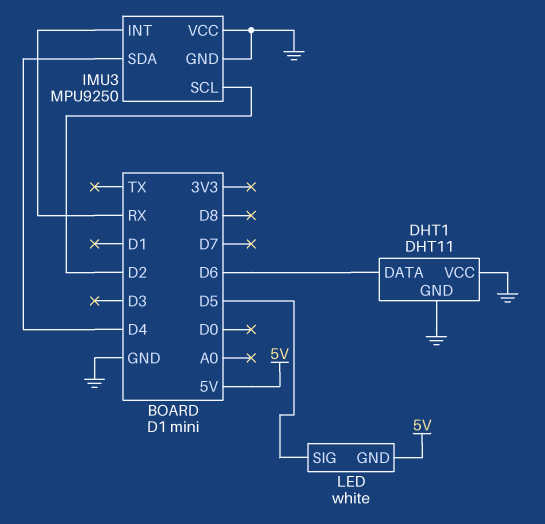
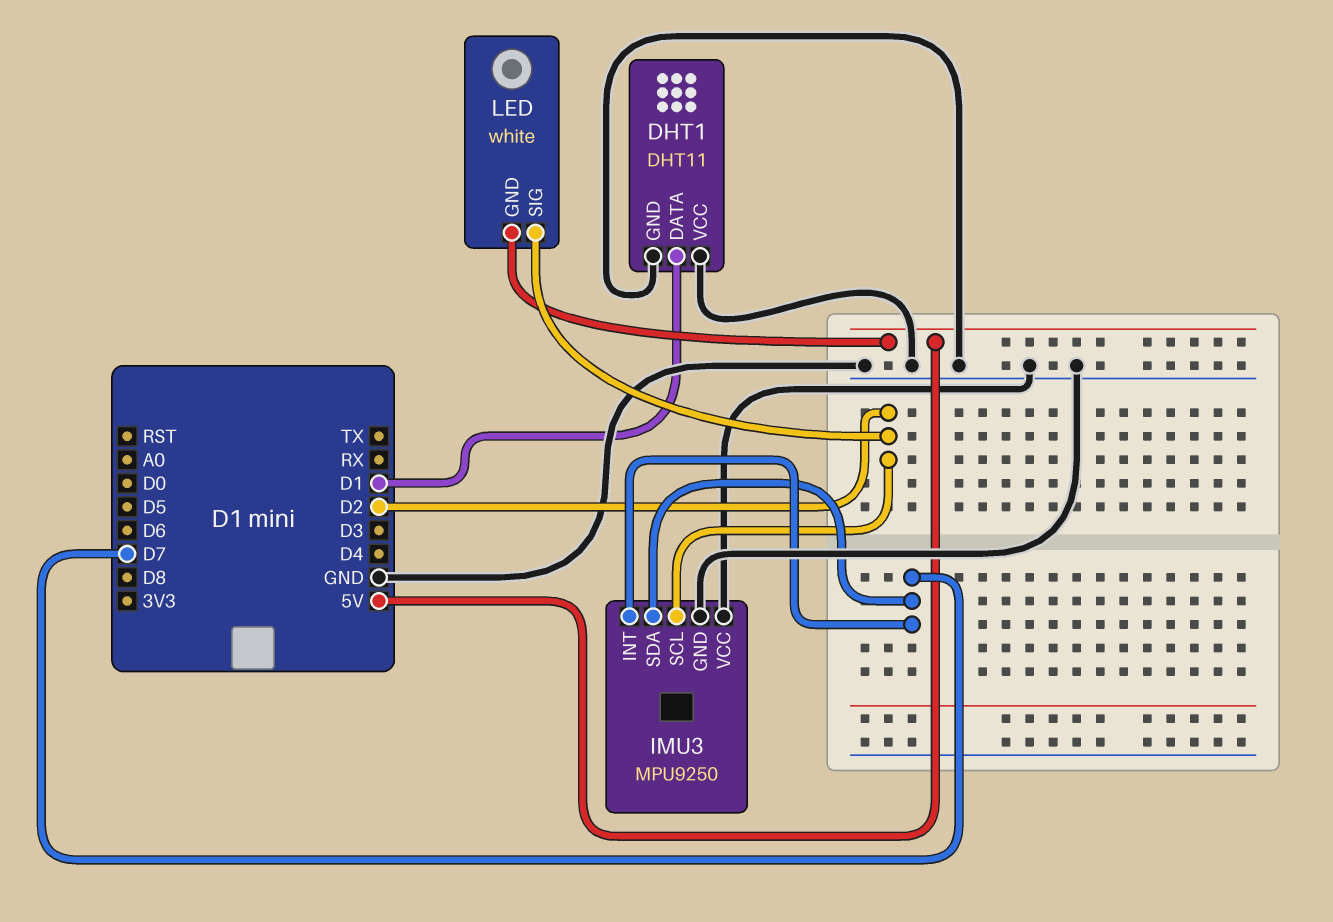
DHT1 pin DATA: D6 -> D1
IMU3 pin INT: RX -> D7
IMU3 pin SDA: D4 -> D7
LED pin SIG: D5 -> D2

